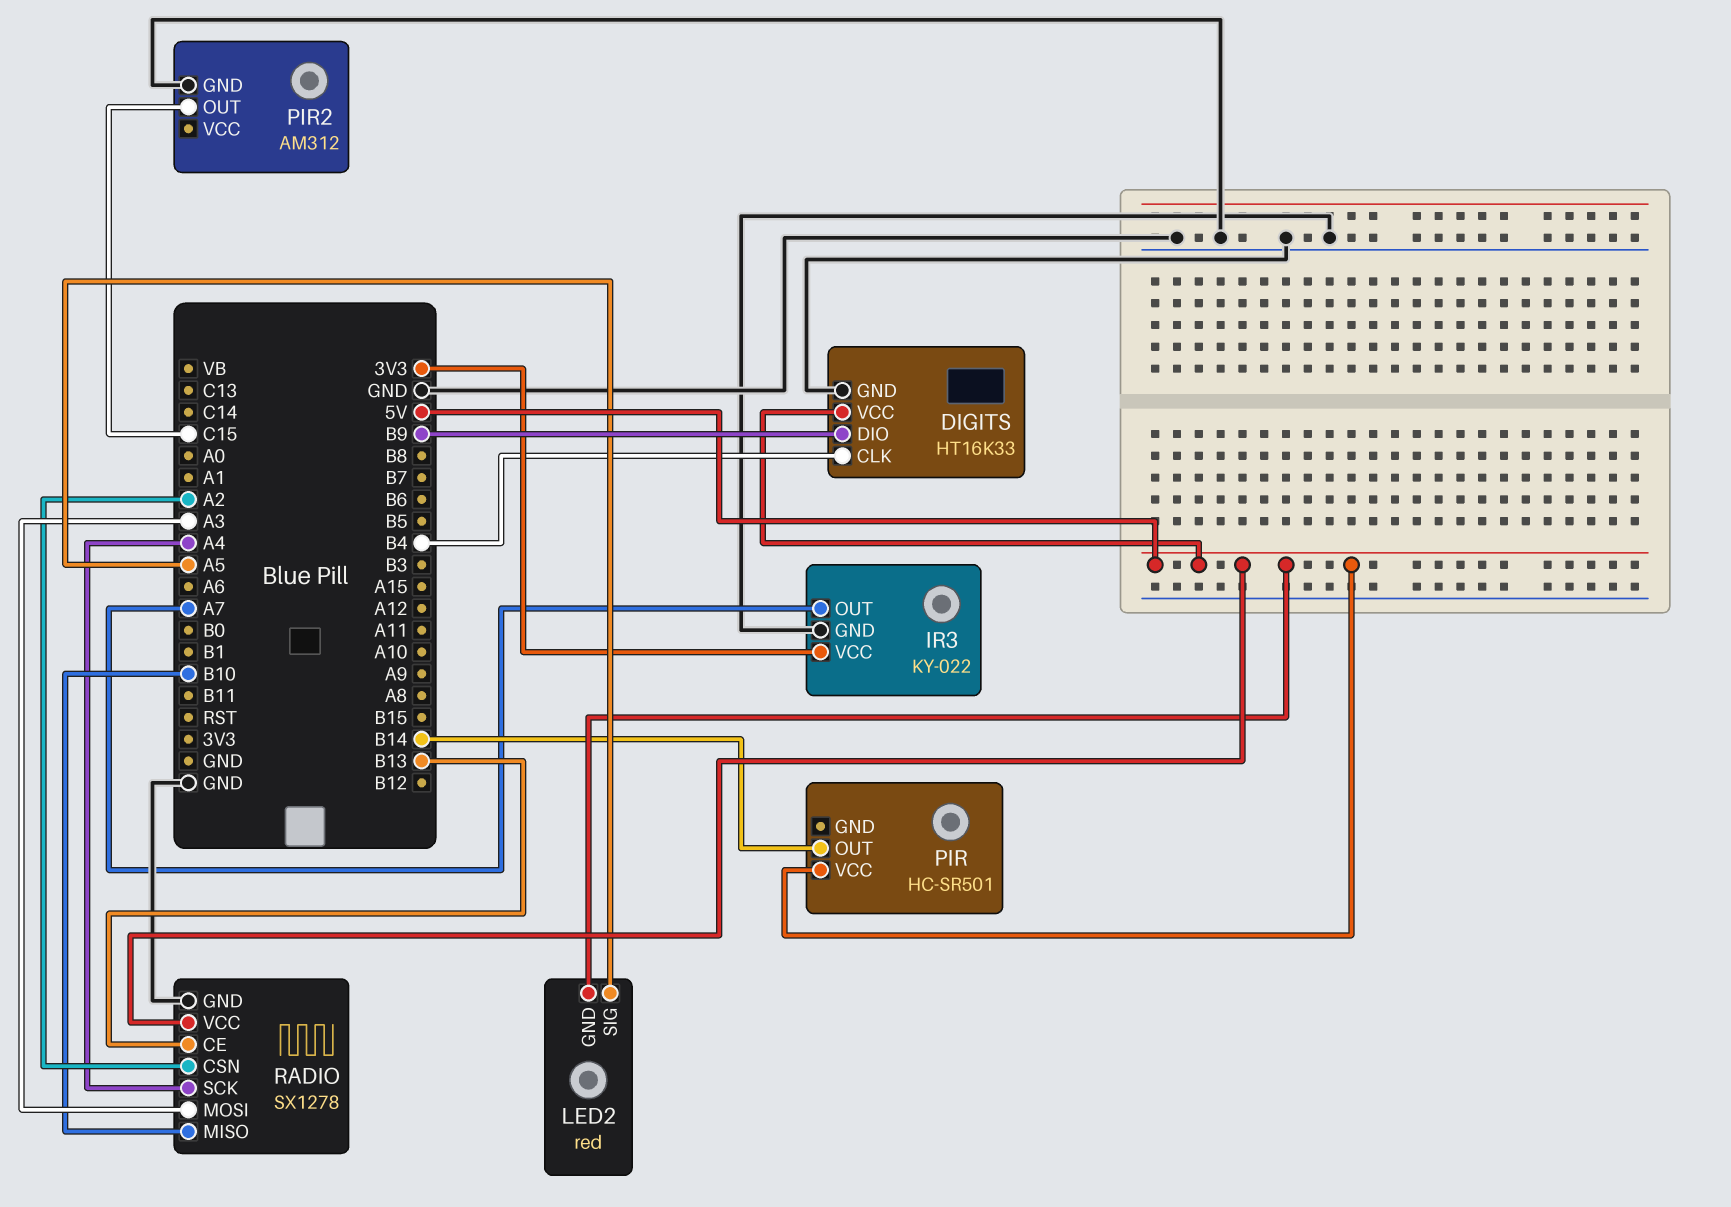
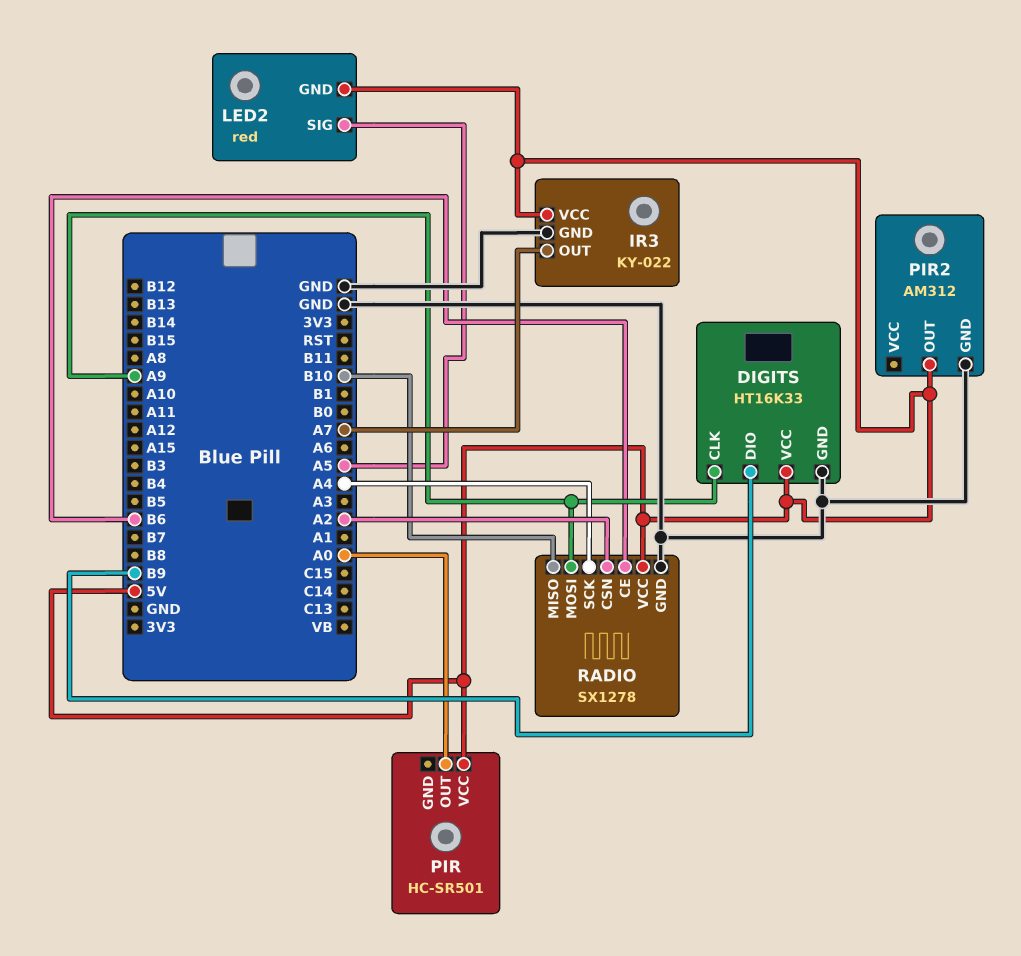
DIGITS pin CLK: B4 -> A9
IR3 pin VCC: 3V3 -> 5V
PIR pin OUT: B14 -> A0
PIR2 pin OUT: C15 -> 5V
RADIO pin CE: B13 -> B6
RADIO pin MOSI: A3 -> A9

